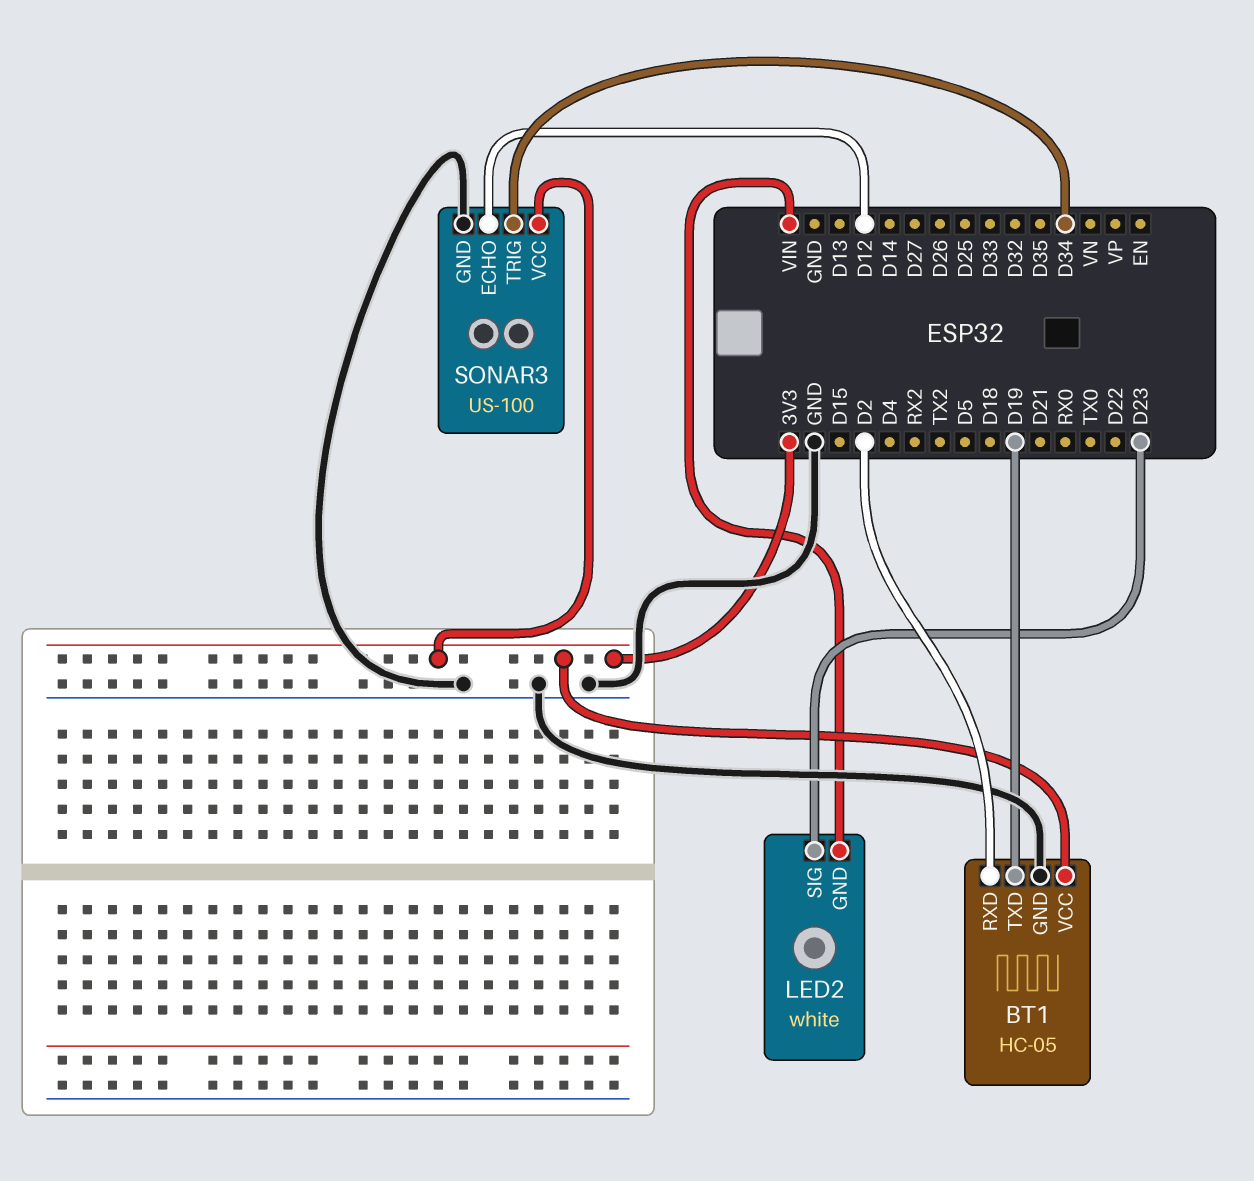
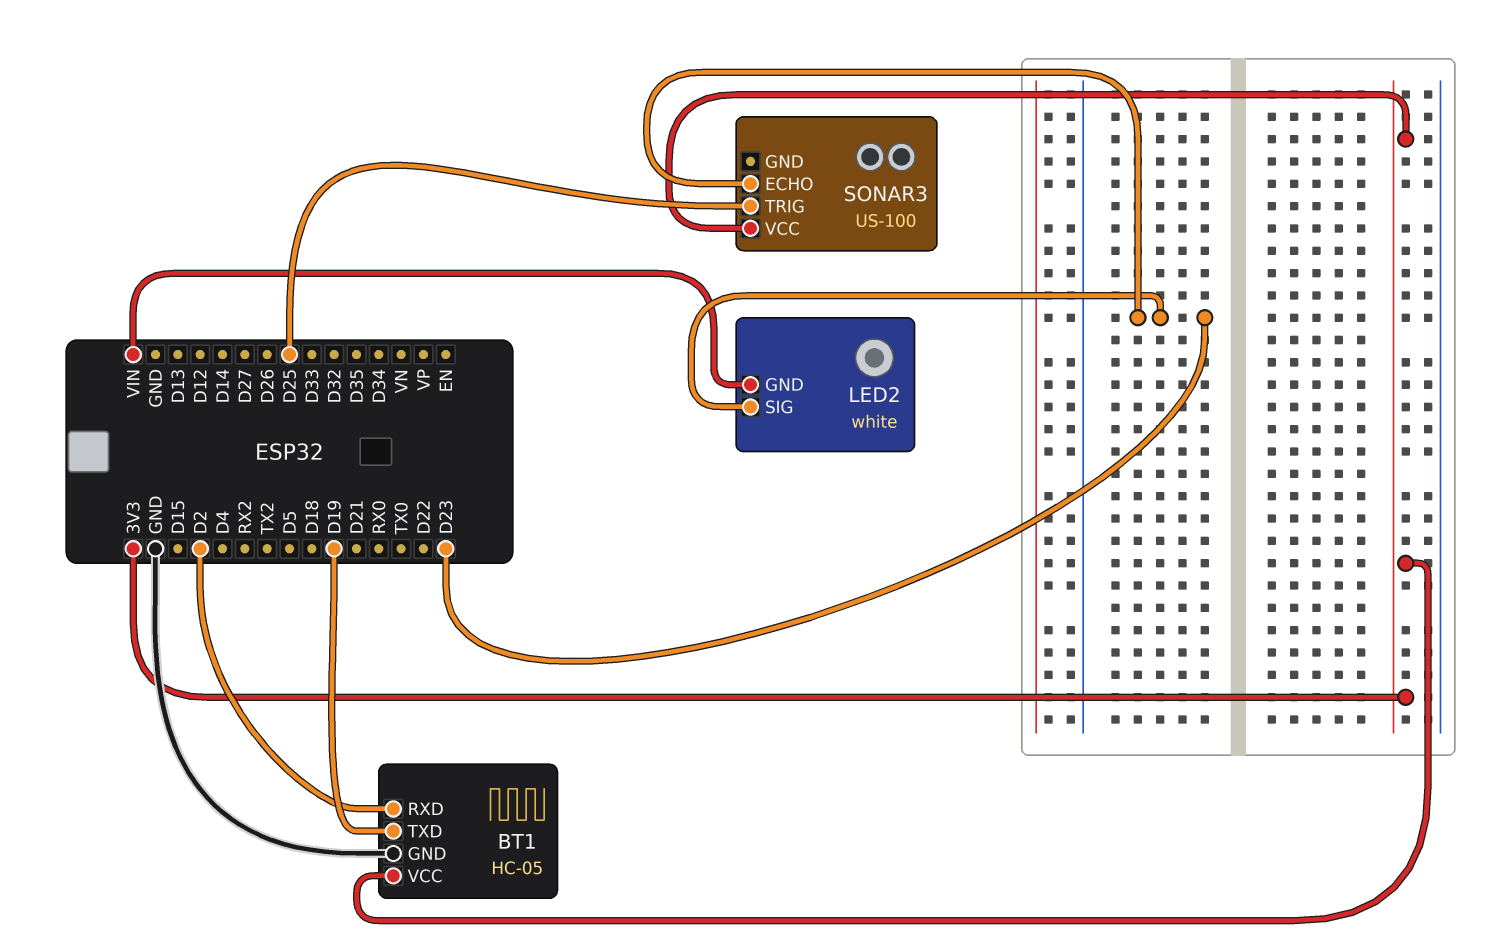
SONAR3 pin ECHO: D12 -> D23
SONAR3 pin GND: GND -> none
SONAR3 pin TRIG: D34 -> D25

